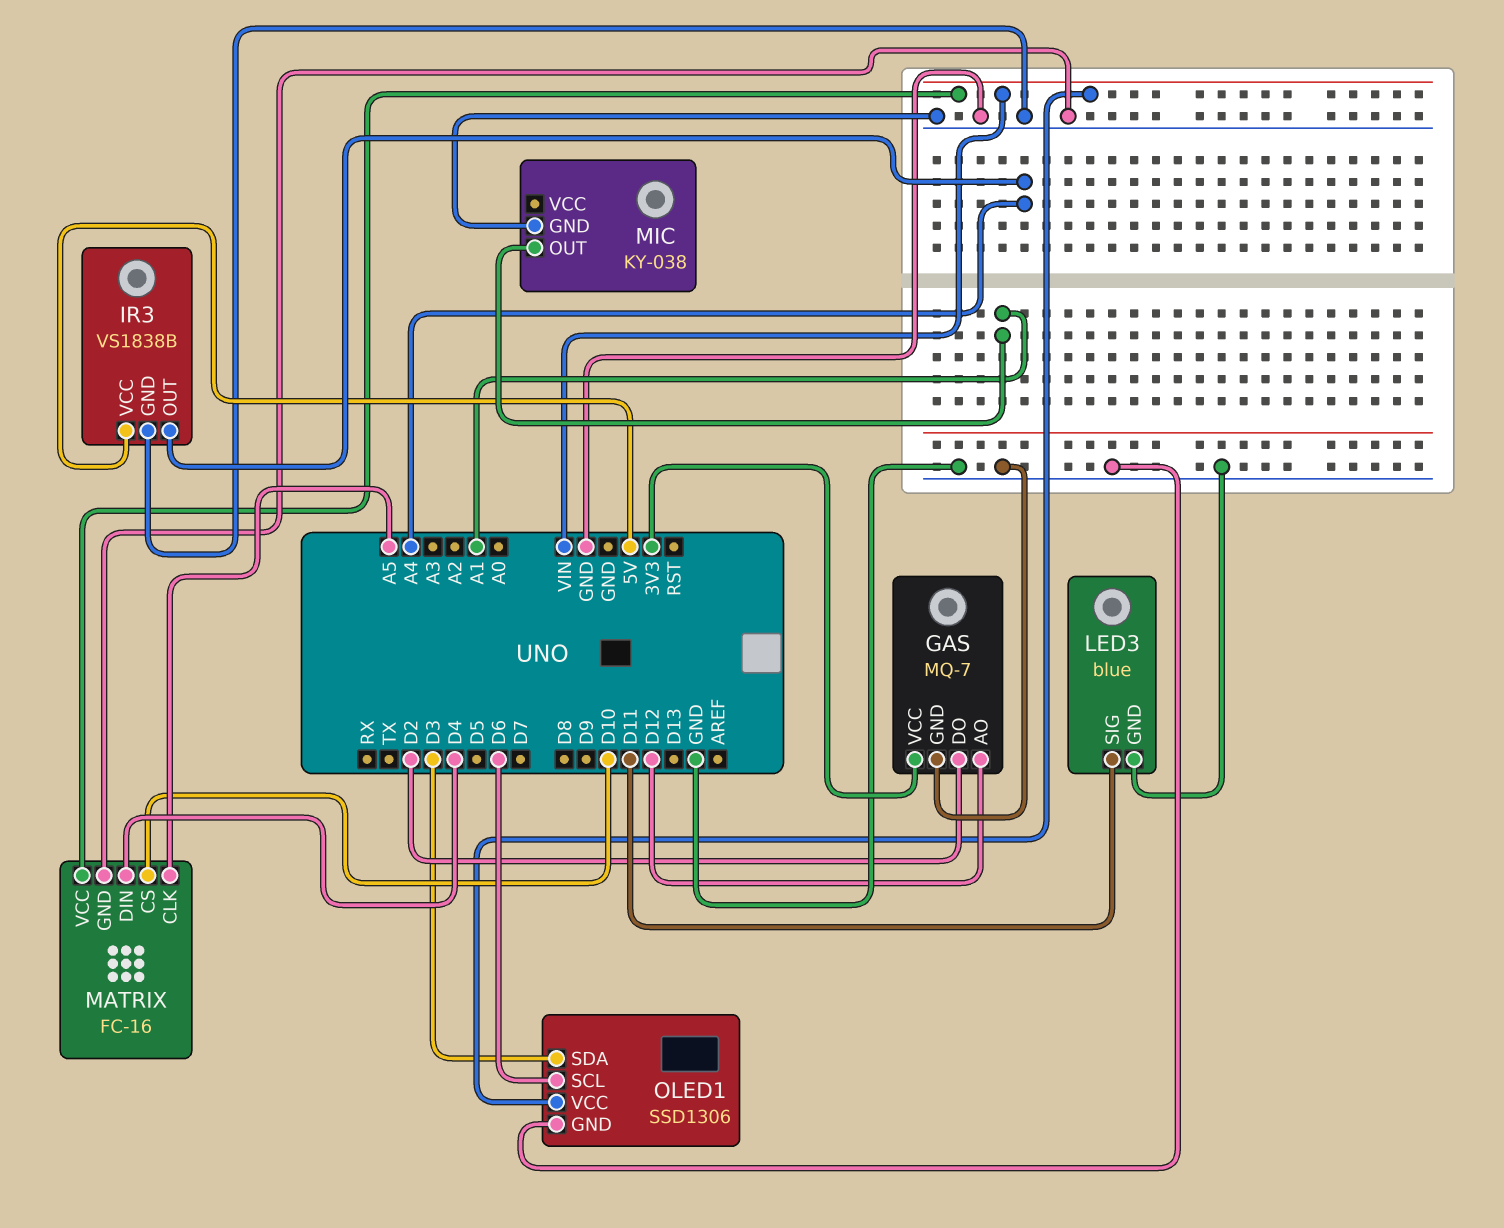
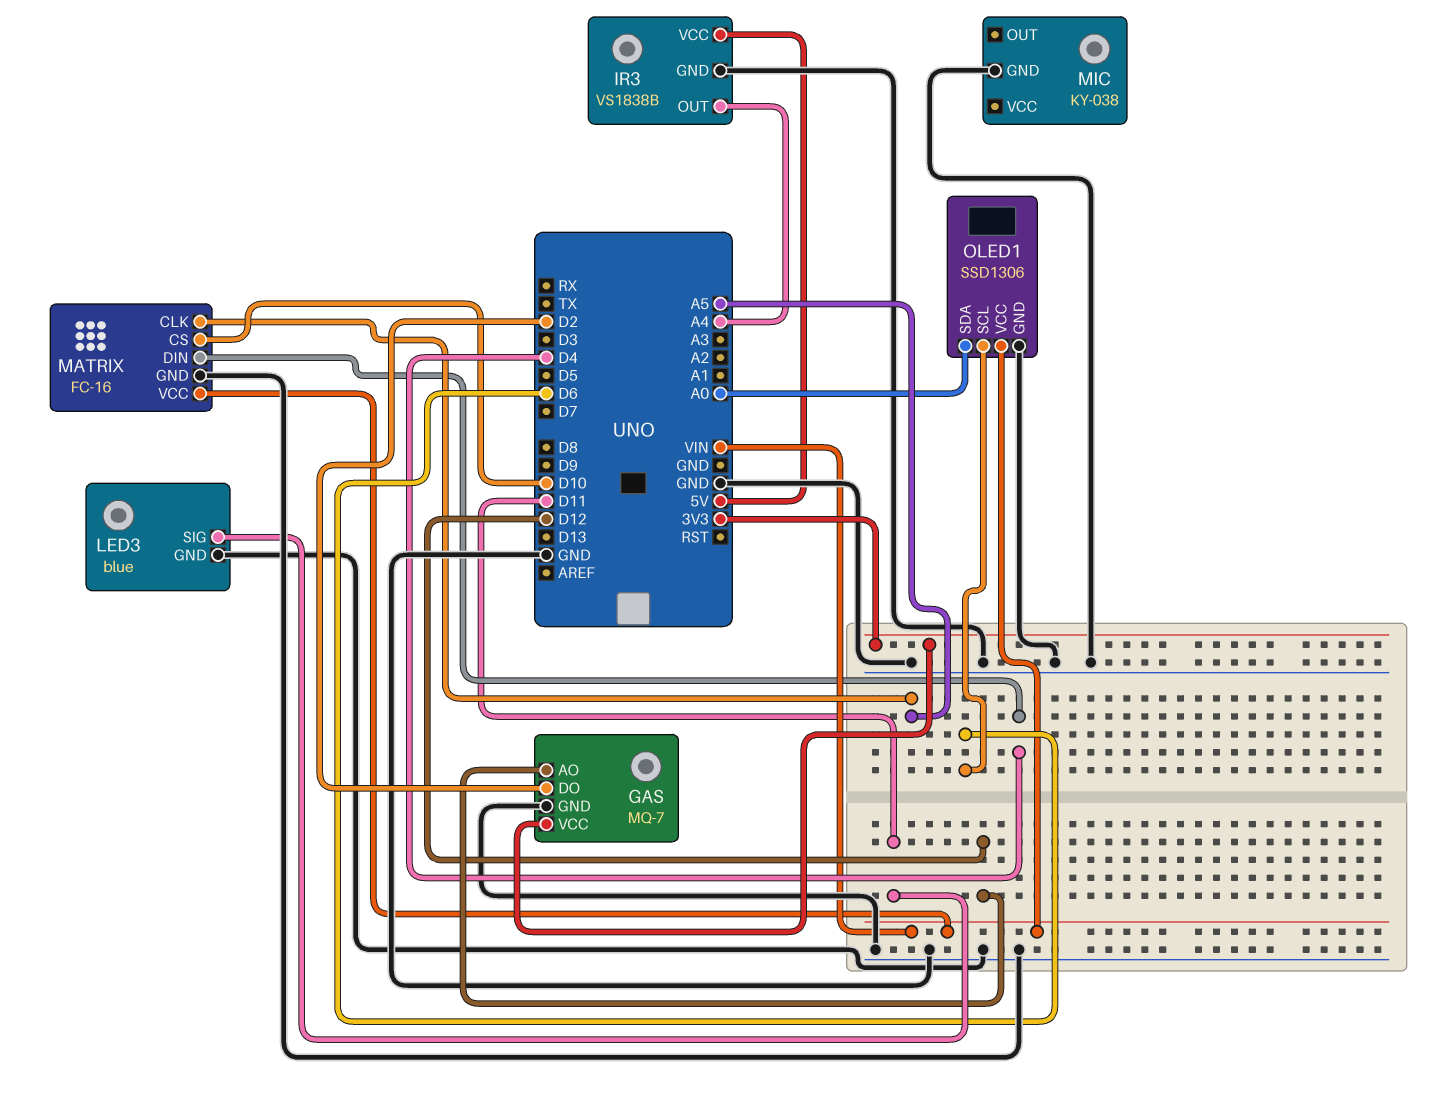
MIC pin OUT: A1 -> none
OLED1 pin SDA: D3 -> A0

